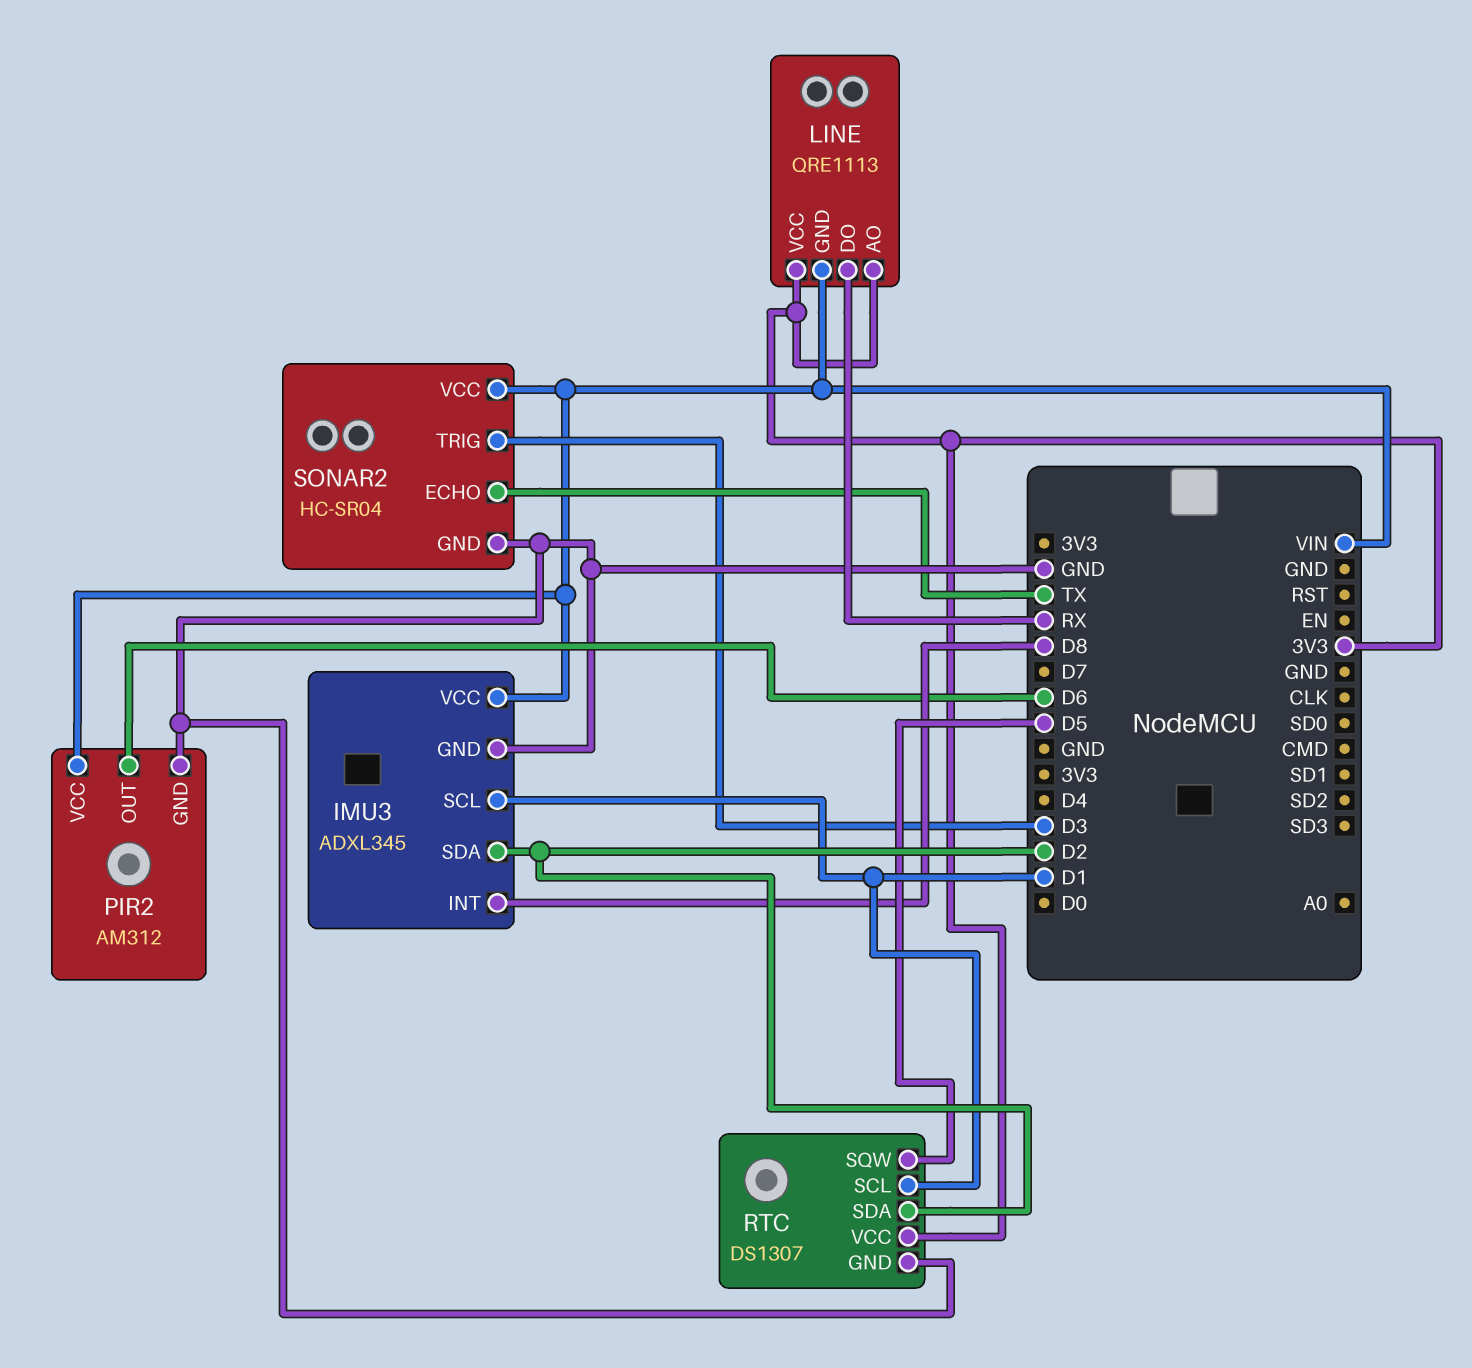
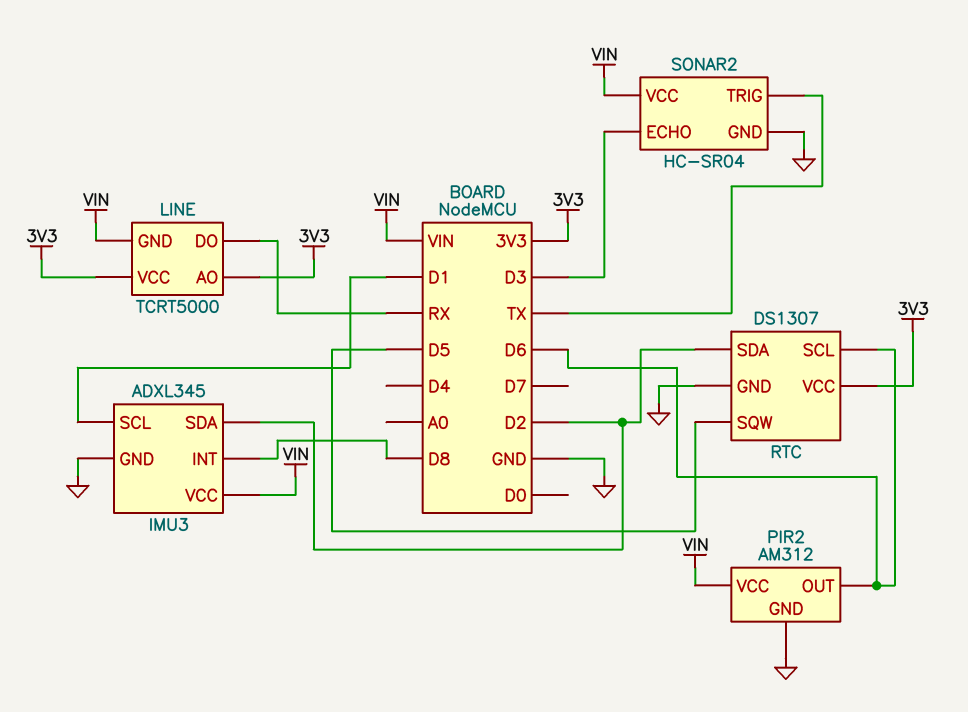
LINE: QRE1113 -> TCRT5000
RTC pin SCL: D1 -> D6
SONAR2 pin ECHO: TX -> D3
SONAR2 pin TRIG: D3 -> TX

